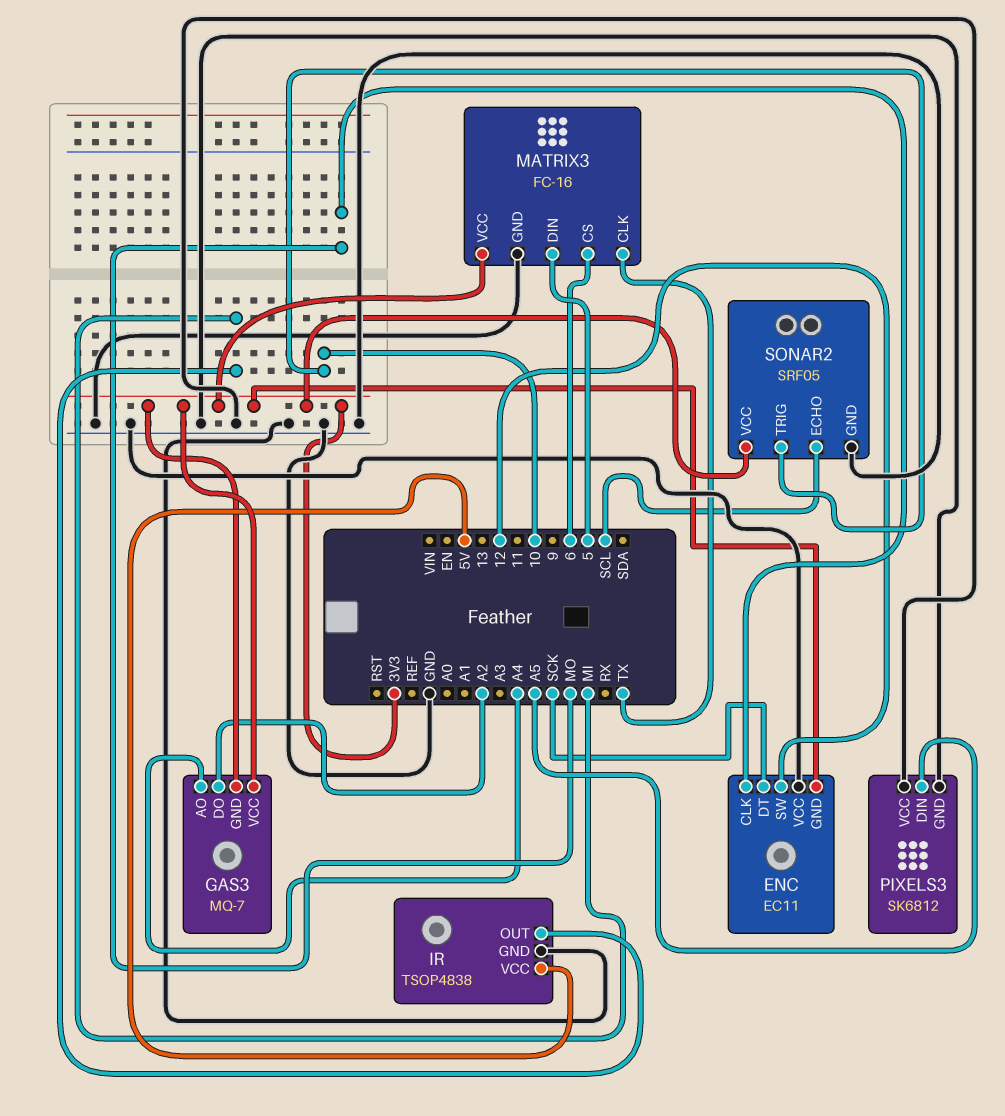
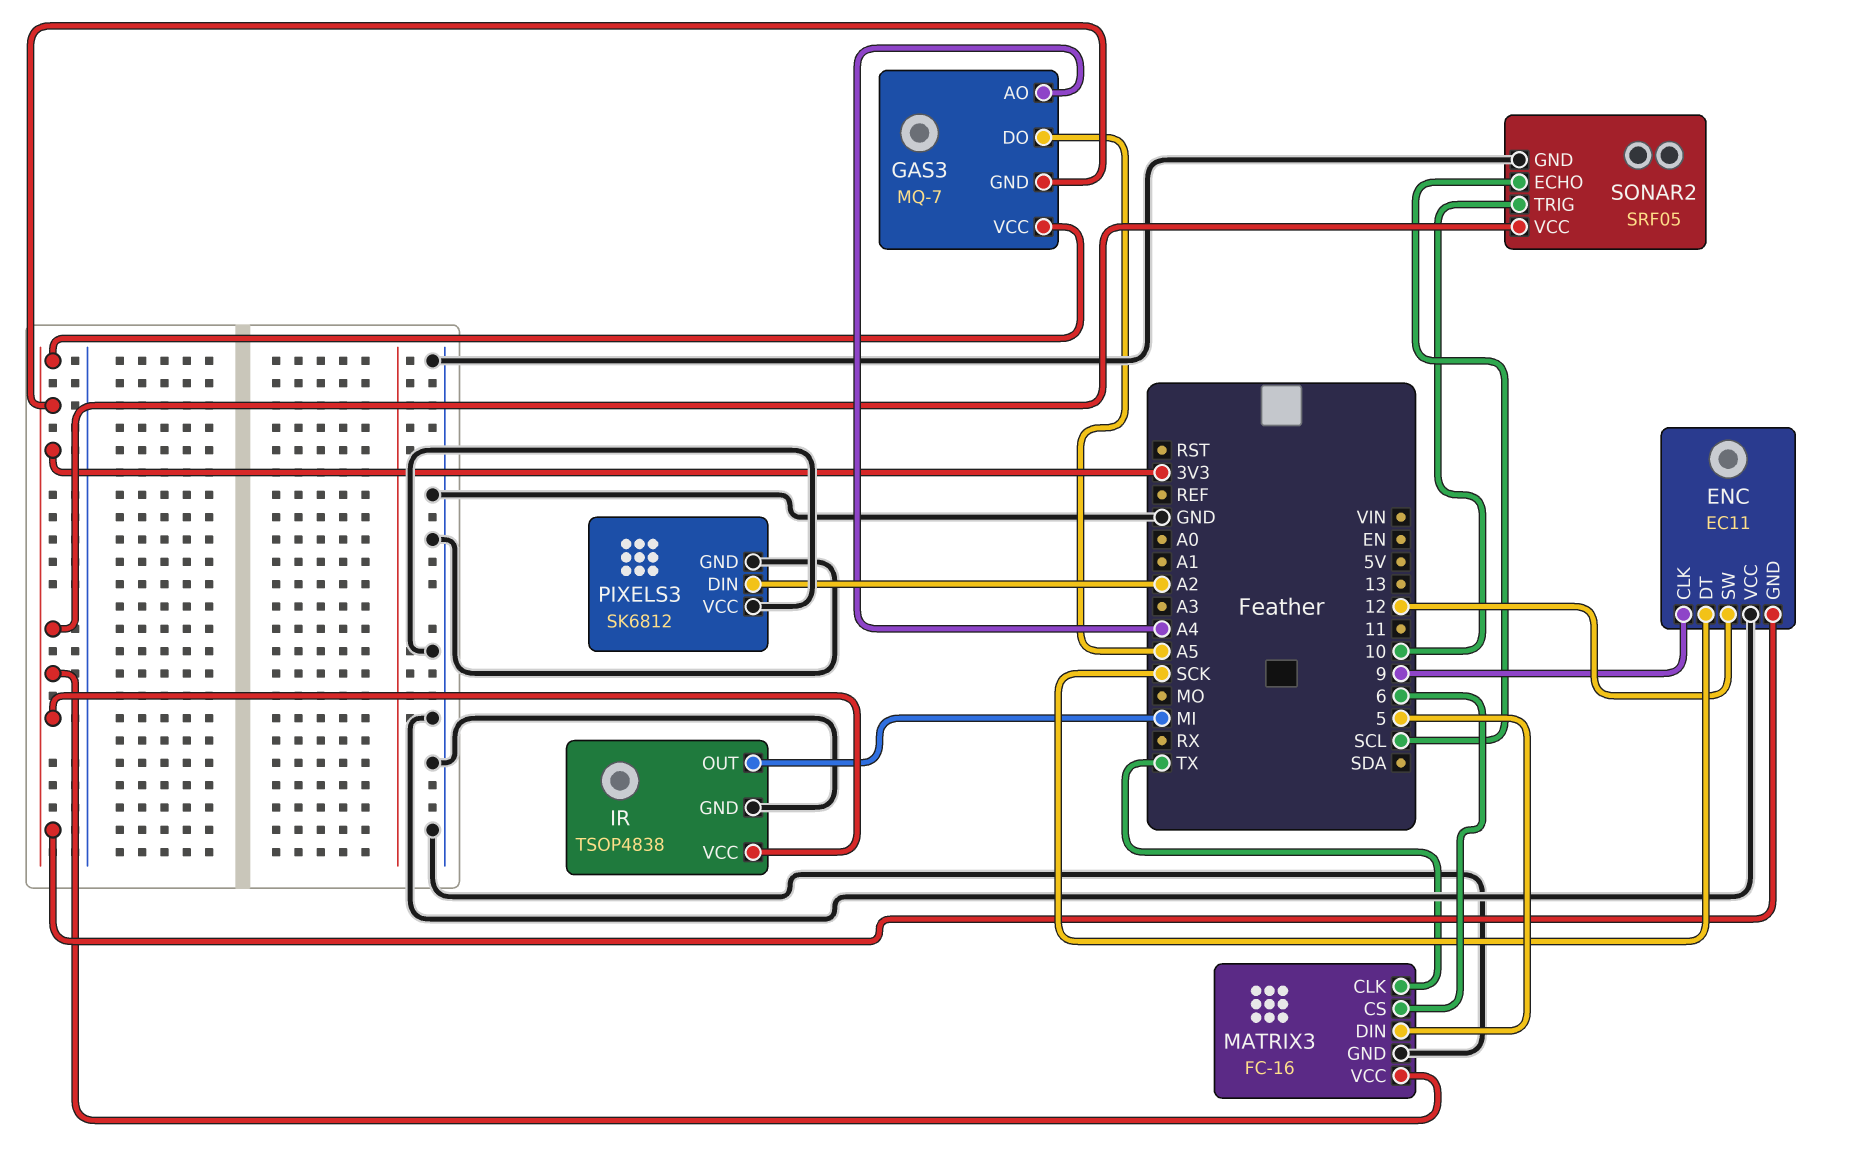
ENC pin CLK: MO -> 9
GAS3 pin DO: A2 -> A5
IR pin VCC: 5V -> 3V3
PIXELS3 pin DIN: A5 -> A2

